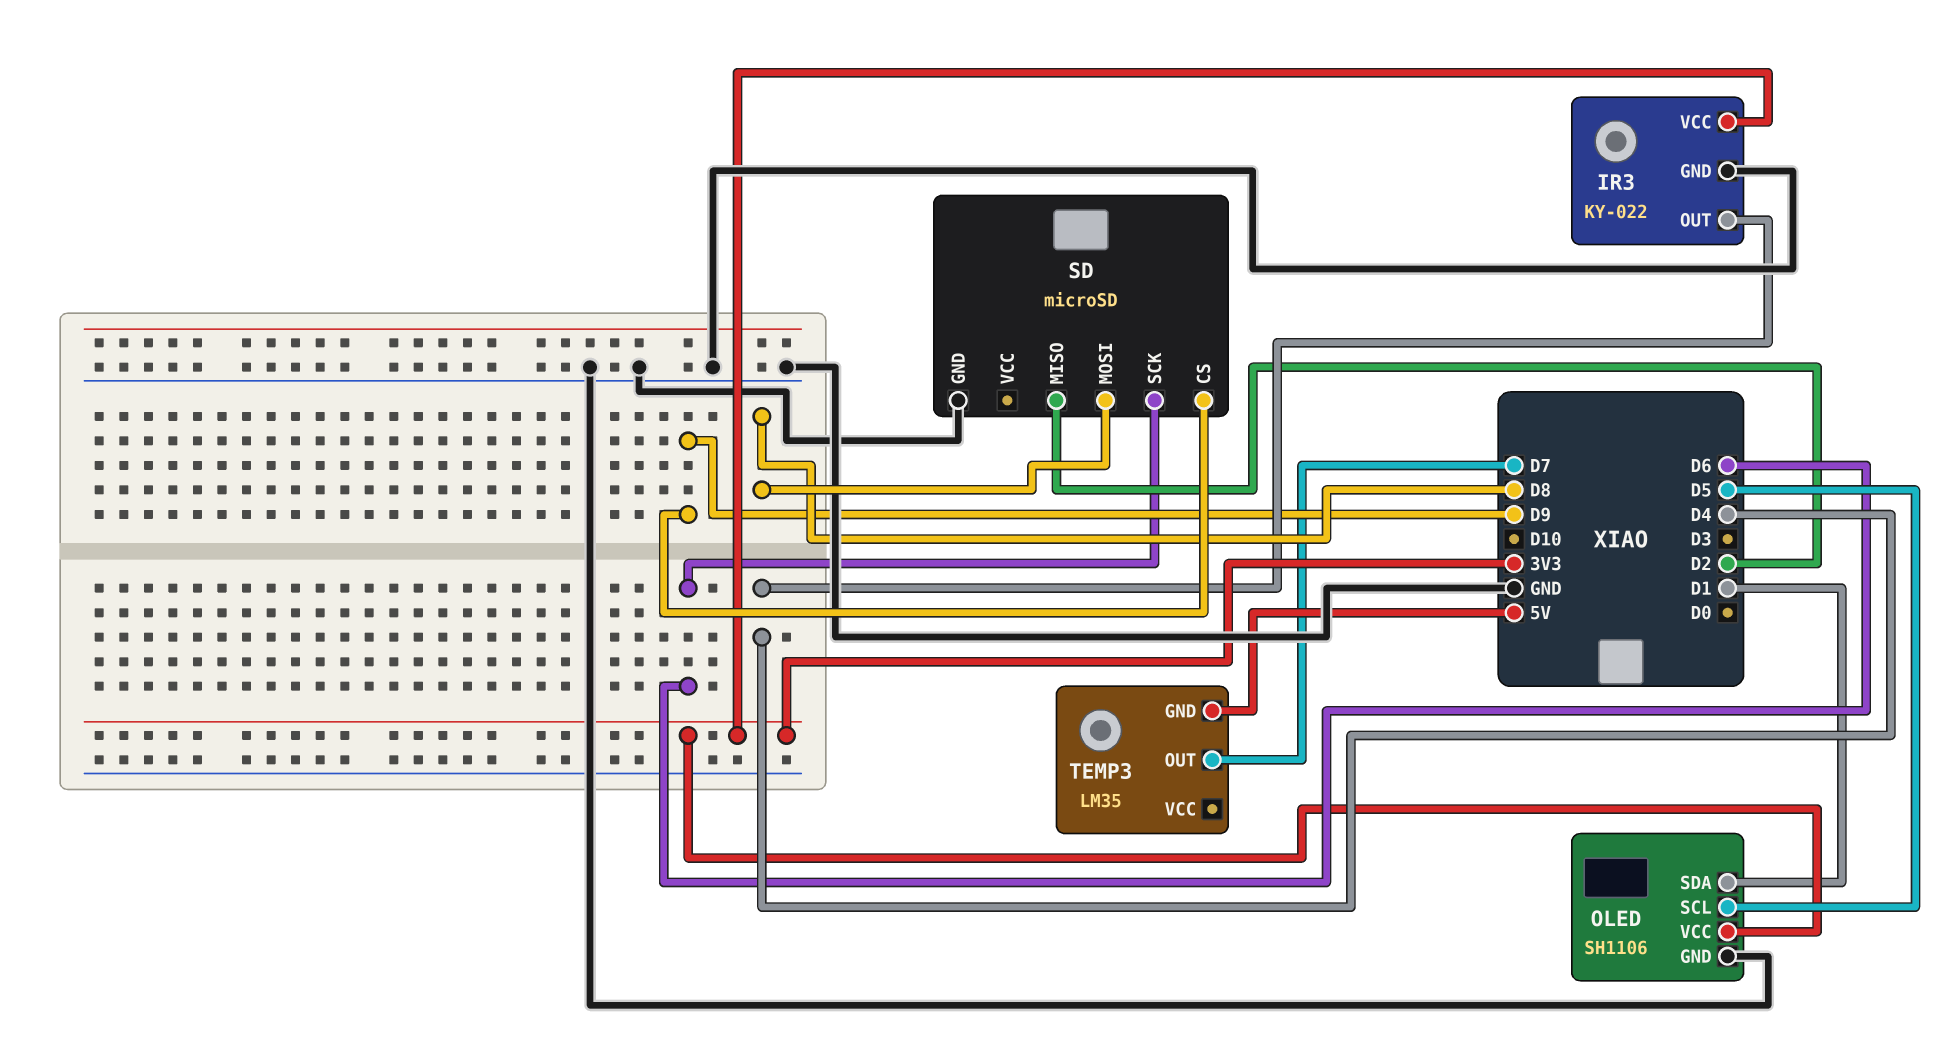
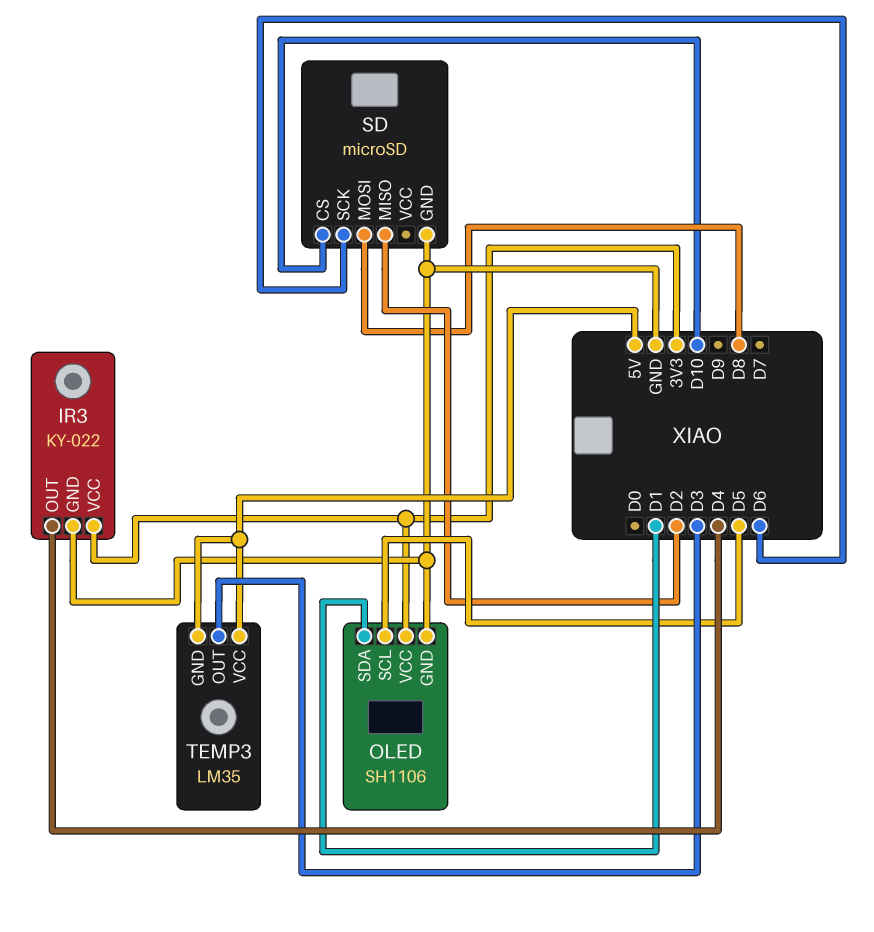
SD pin CS: D9 -> D10
TEMP3 pin OUT: D7 -> D3
TEMP3 pin VCC: none -> 5V

